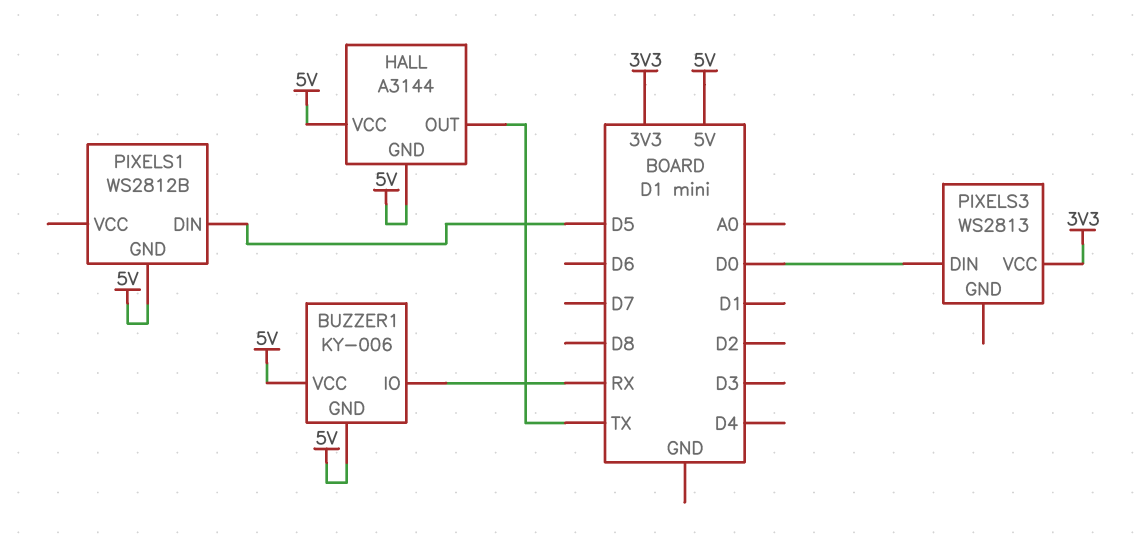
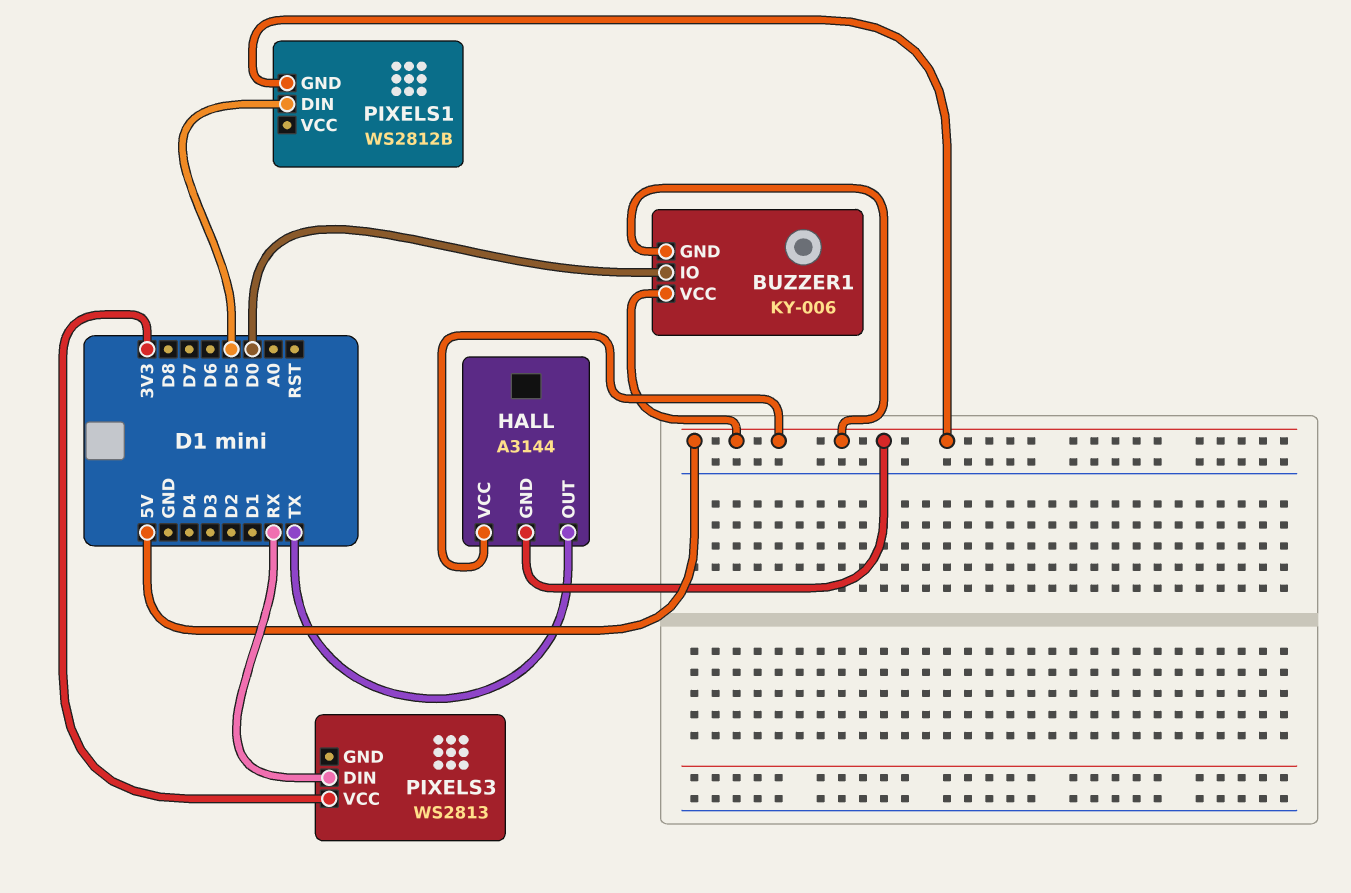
BUZZER1 pin IO: RX -> D0
PIXELS3 pin DIN: D0 -> RX

